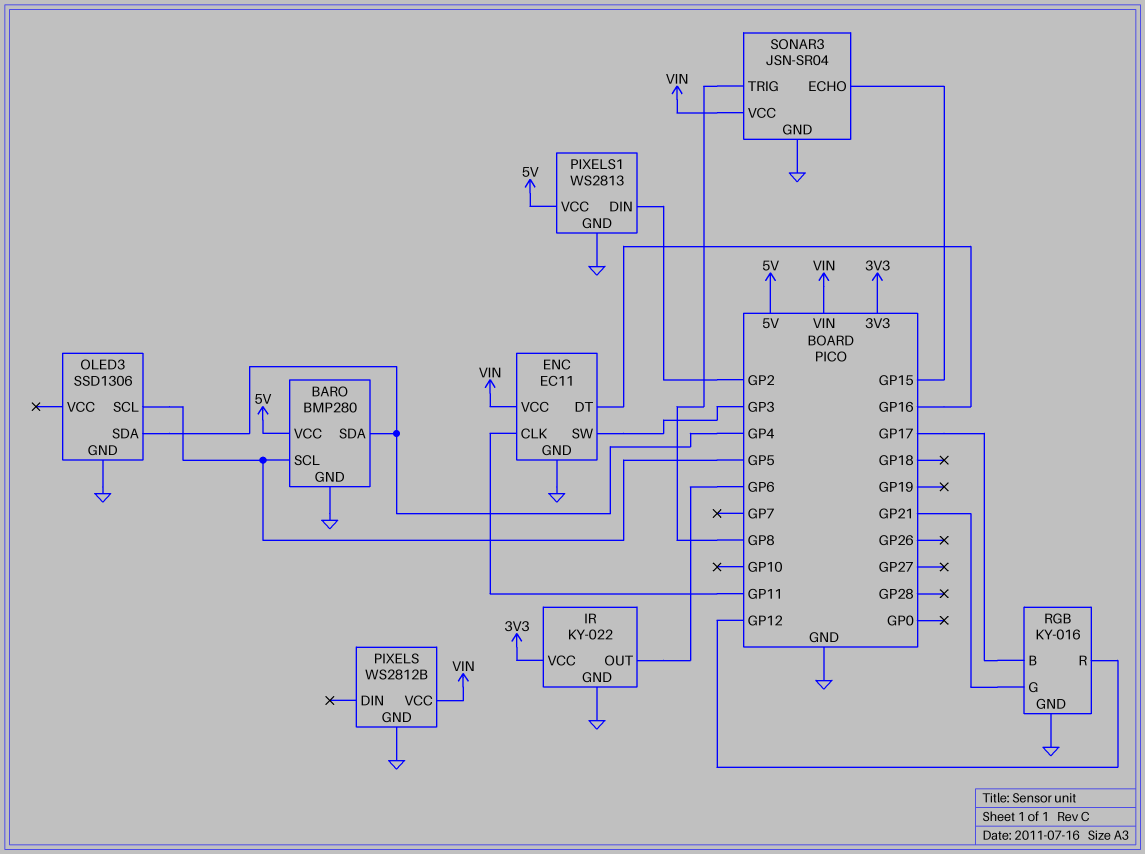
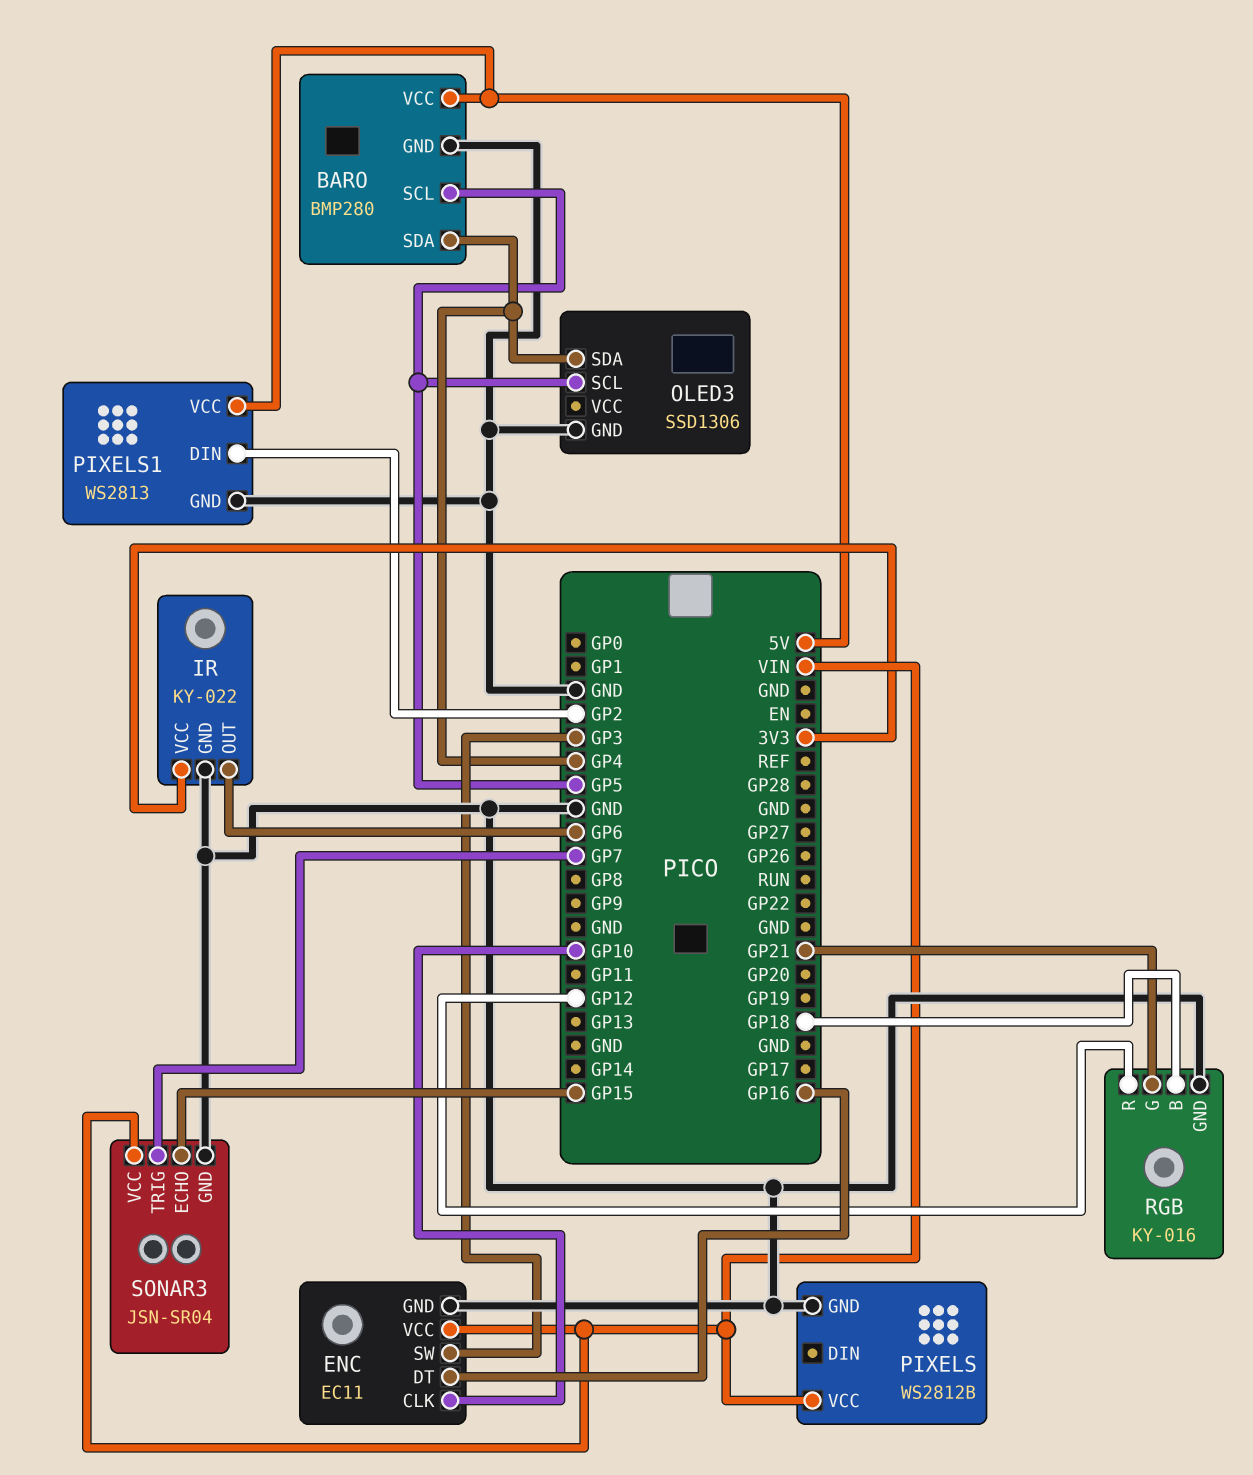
ENC pin CLK: GP11 -> GP10
RGB pin B: GP17 -> GP18
SONAR3 pin TRIG: GP8 -> GP7

